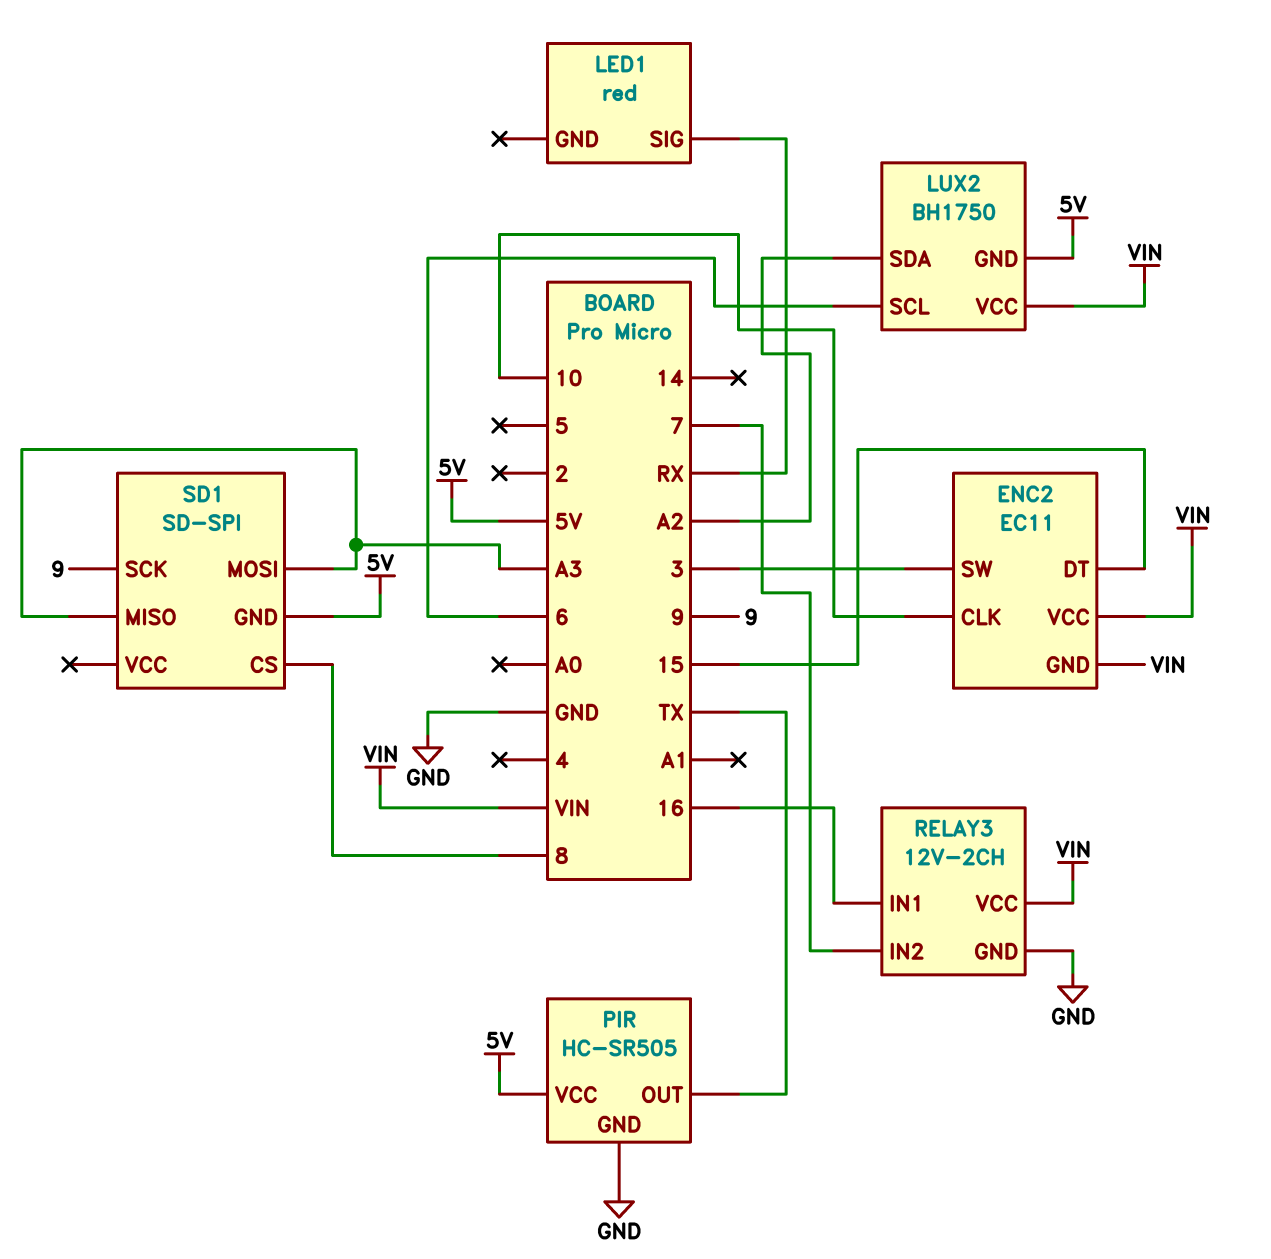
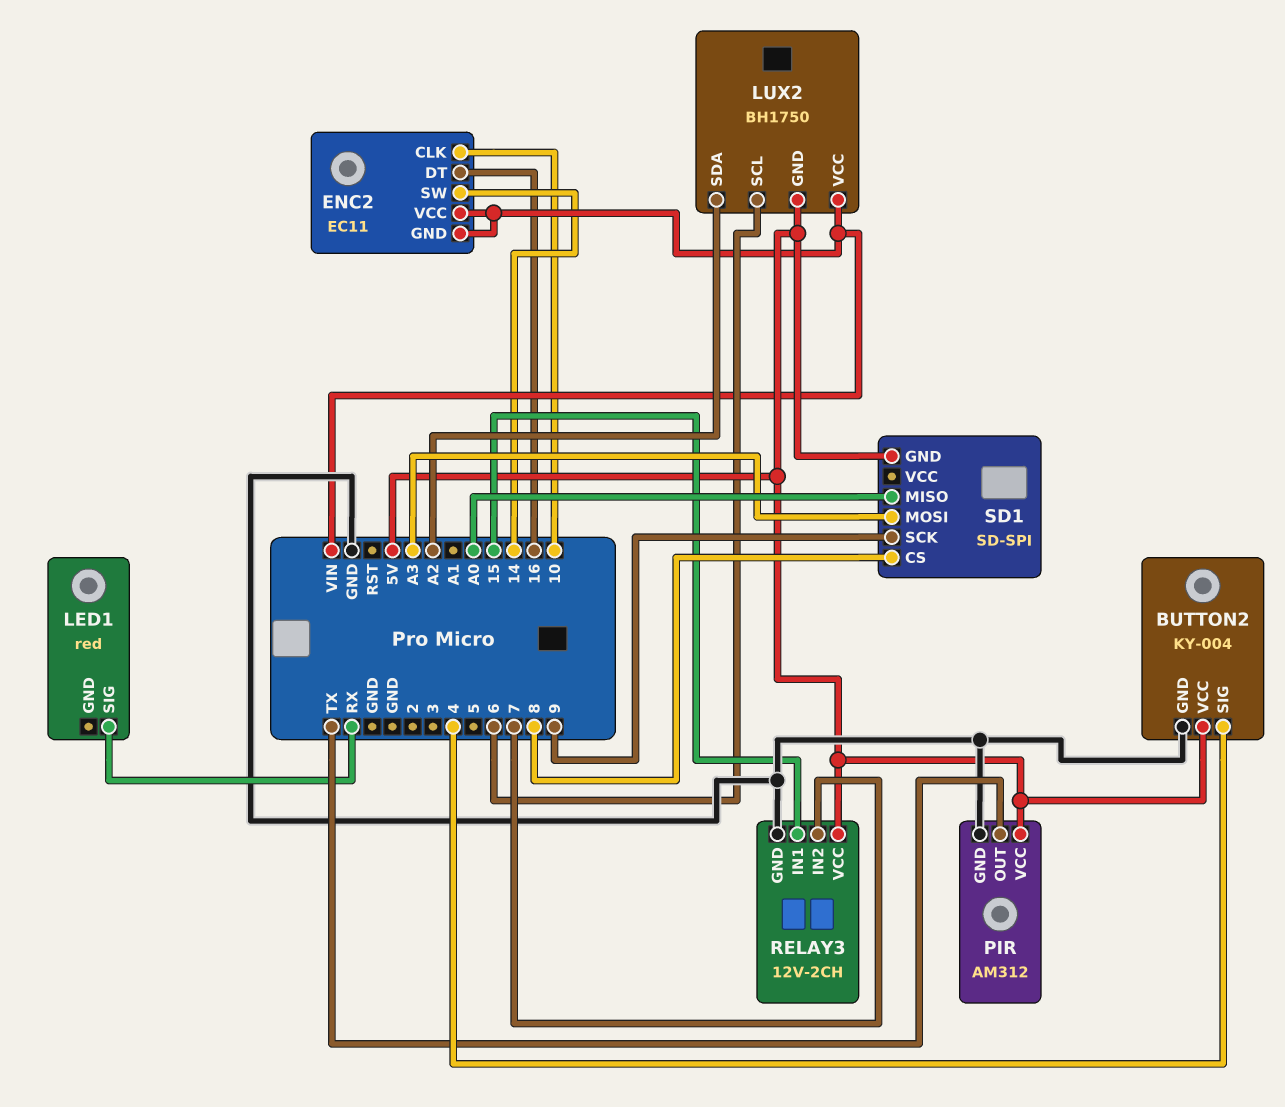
BUTTON2: none -> KY-004
BUTTON2 pin GND: none -> GND
BUTTON2 pin SIG: none -> 4
BUTTON2 pin VCC: none -> 5V
ENC2 pin DT: 15 -> 16
ENC2 pin SW: 3 -> 14
PIR: HC-SR505 -> AM312
RELAY3 pin IN1: 16 -> 15
RELAY3 pin VCC: VIN -> 5V
SD1 pin MISO: A3 -> A0

